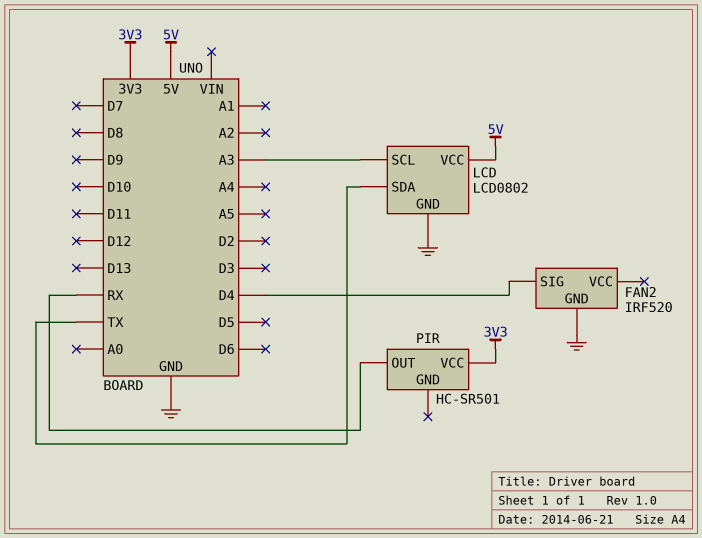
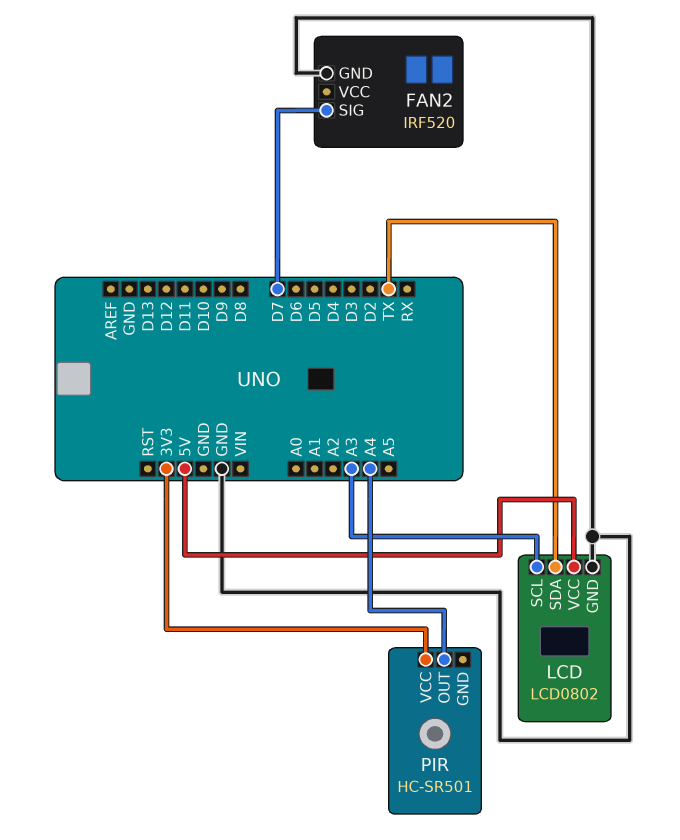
FAN2 pin SIG: D4 -> D7
PIR pin OUT: RX -> A4

